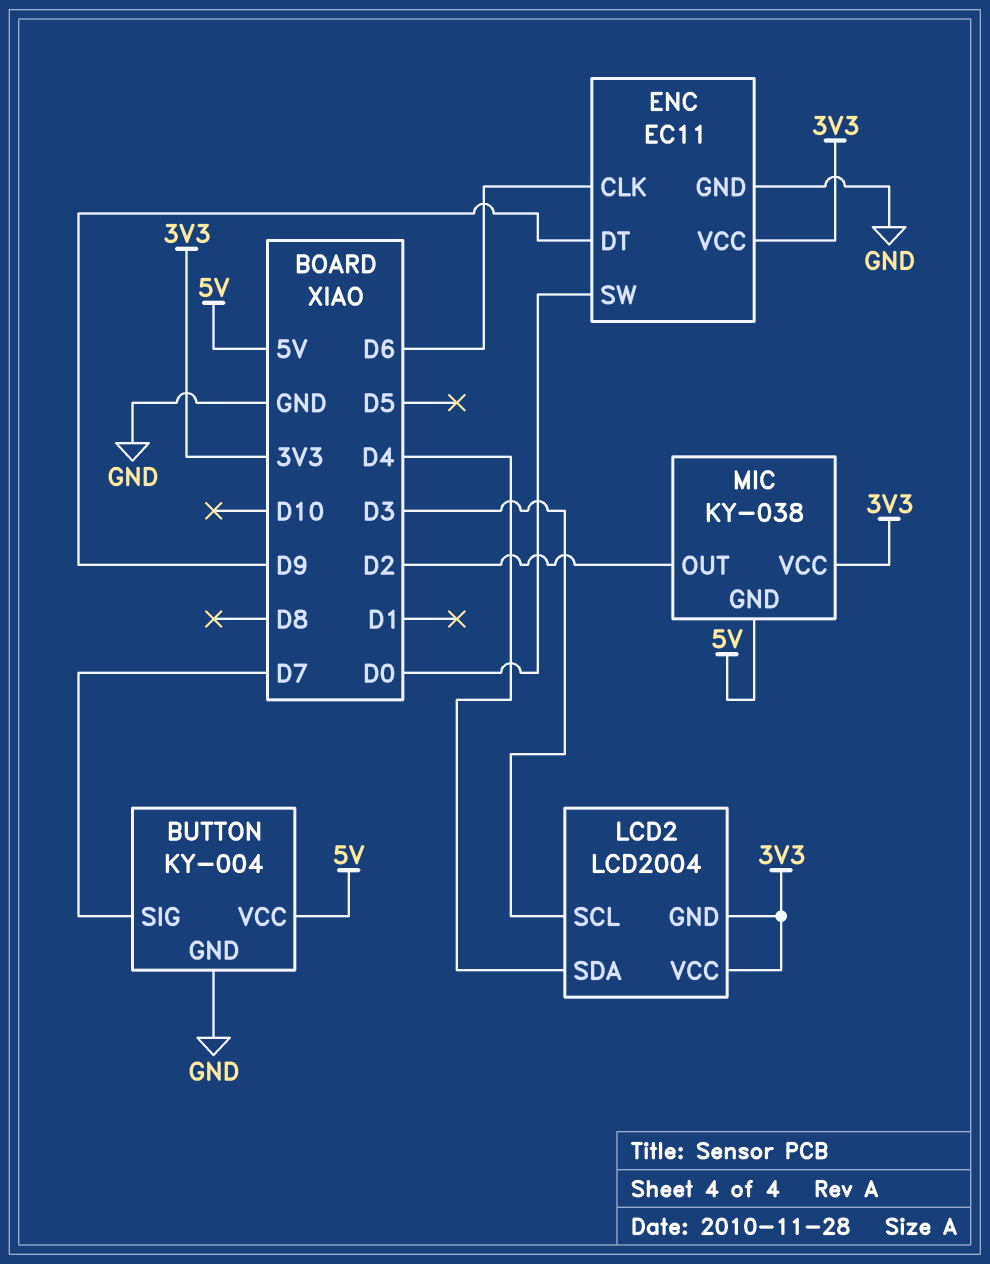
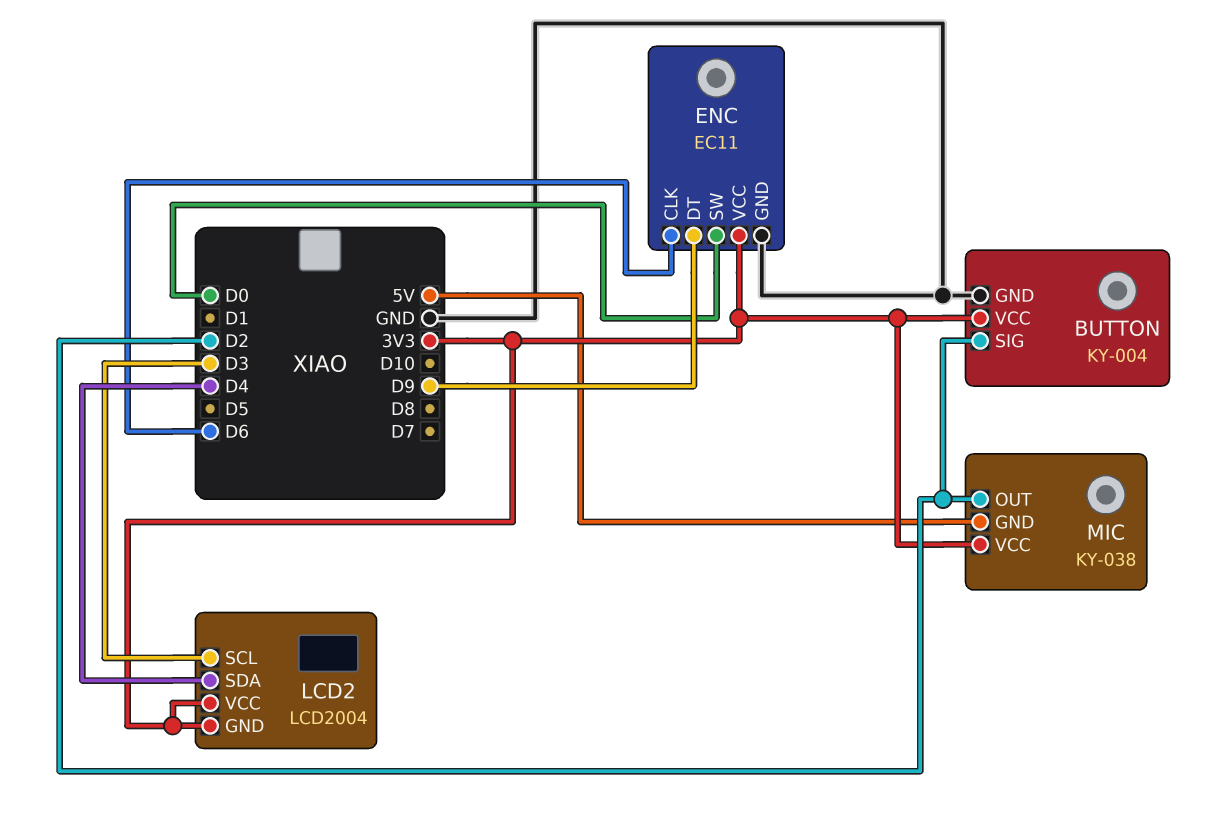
BUTTON pin SIG: D7 -> D2
BUTTON pin VCC: 5V -> 3V3

